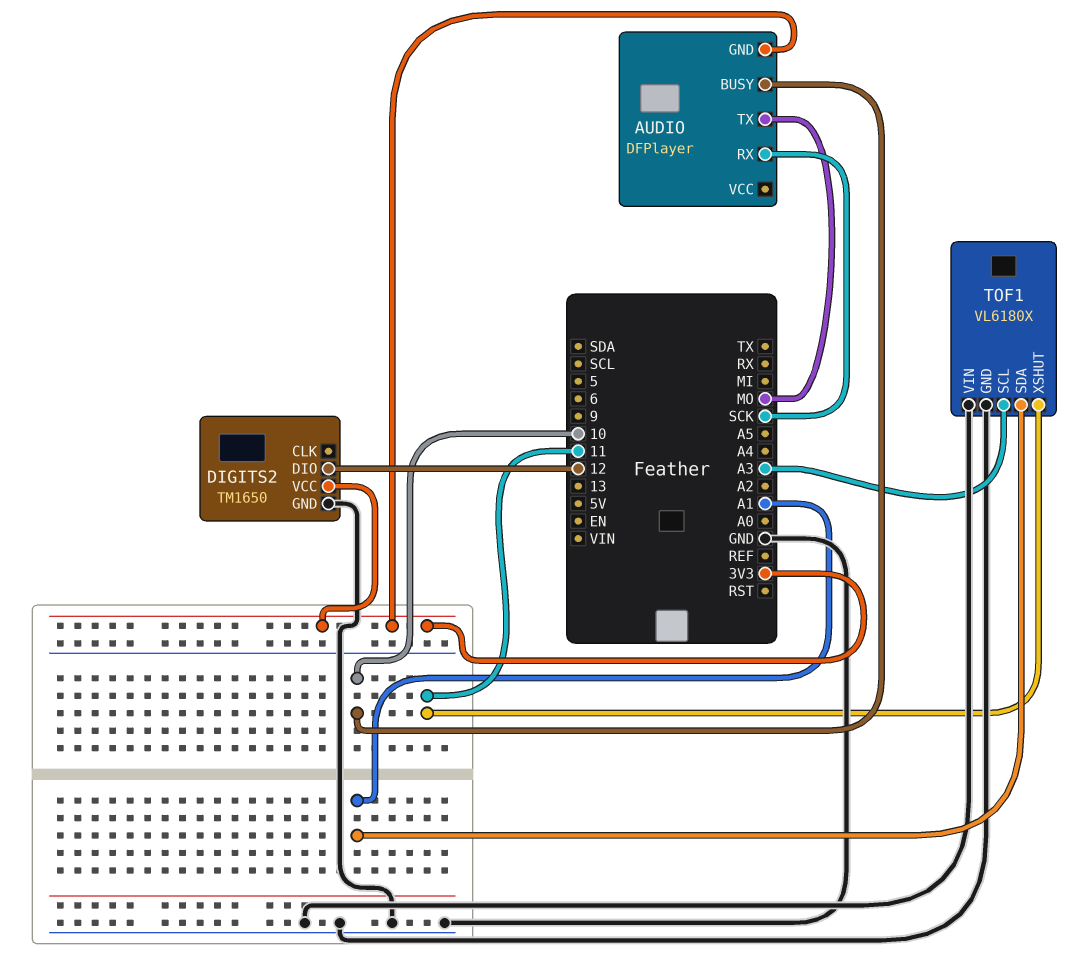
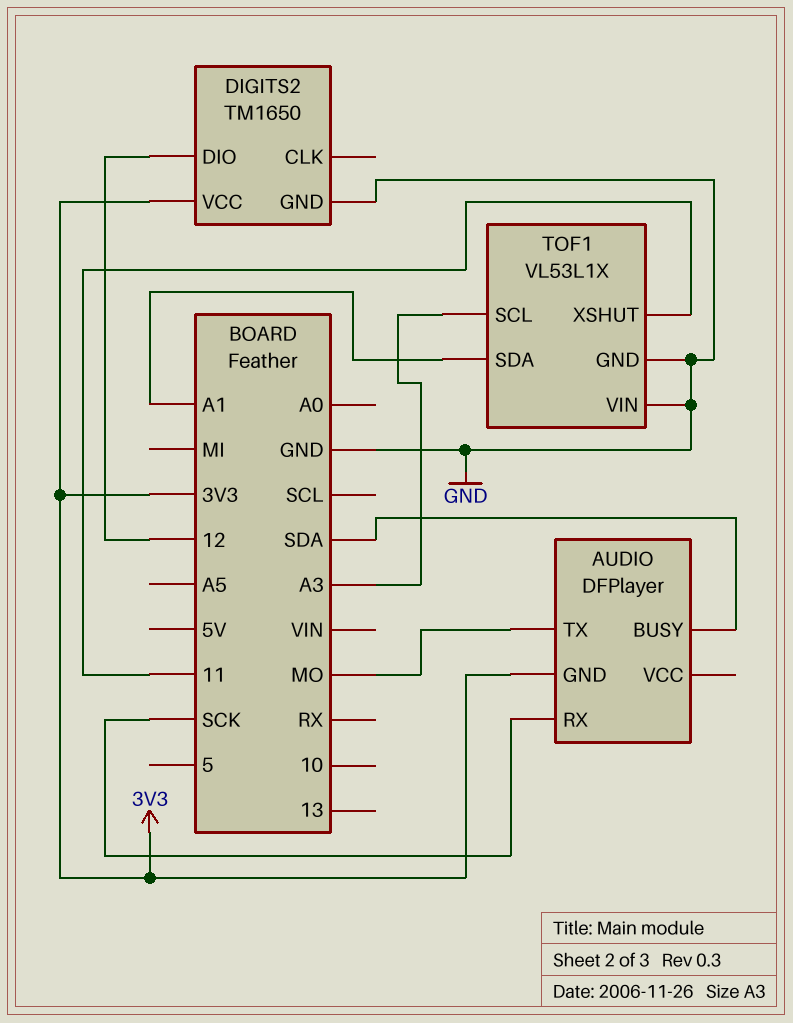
AUDIO pin BUSY: 10 -> SDA
TOF1: VL6180X -> VL53L1X

